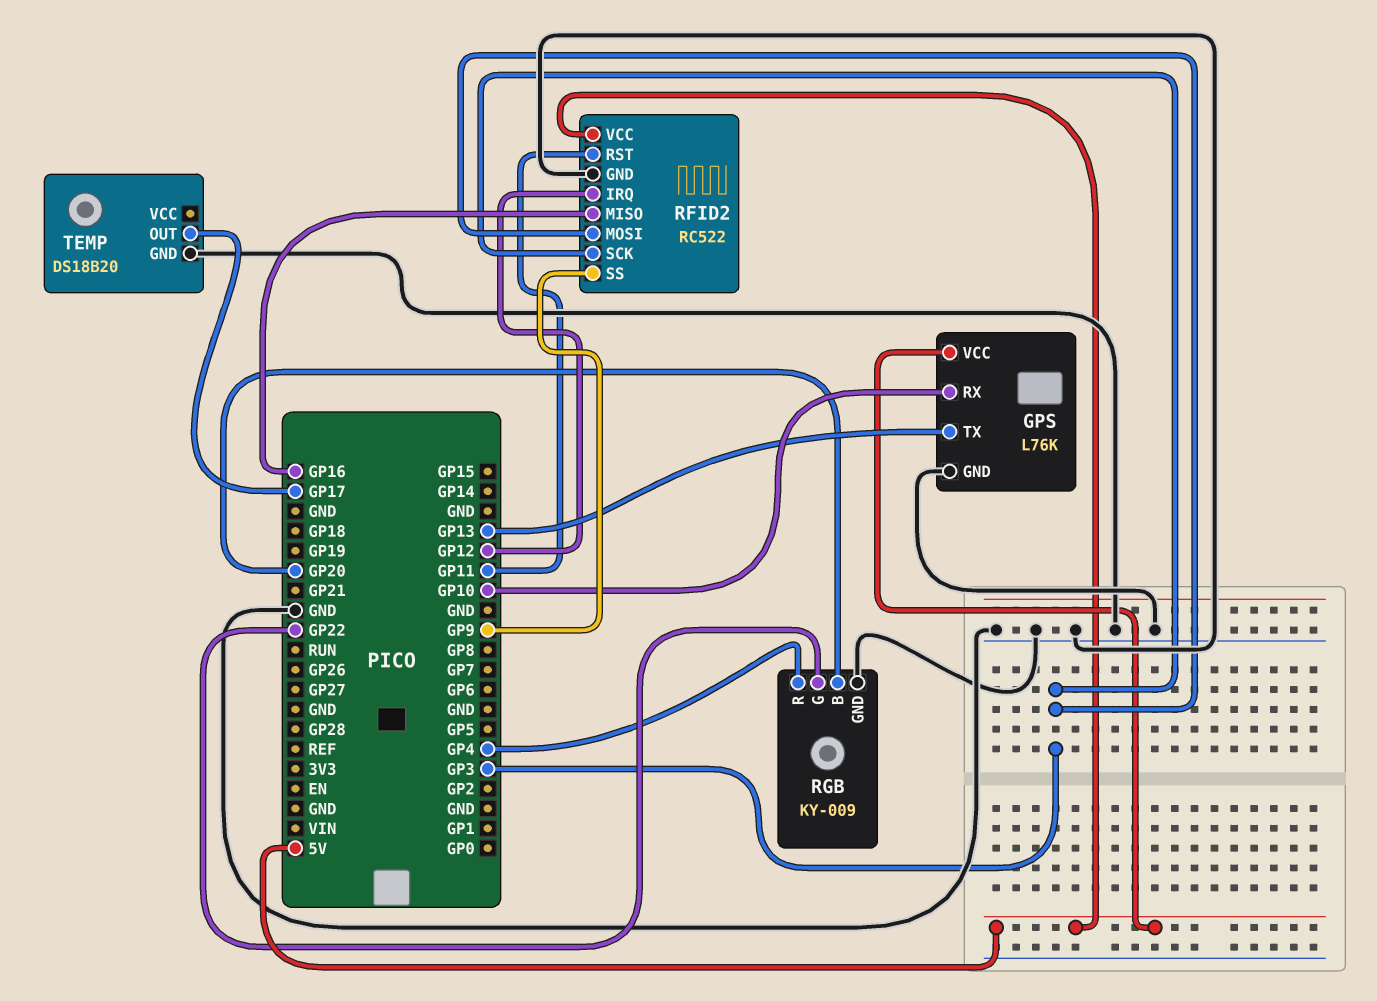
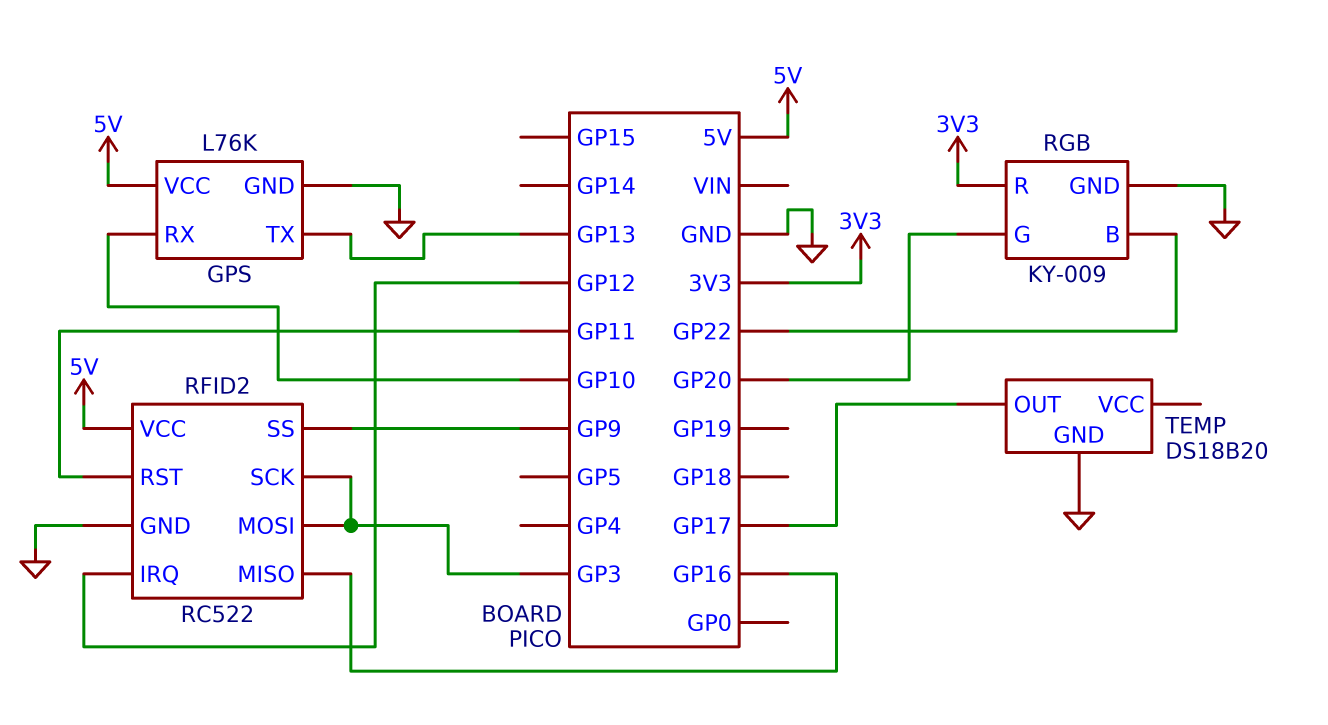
RGB pin B: GP20 -> GP22
RGB pin G: GP22 -> GP20
RGB pin R: GP4 -> 3V3

